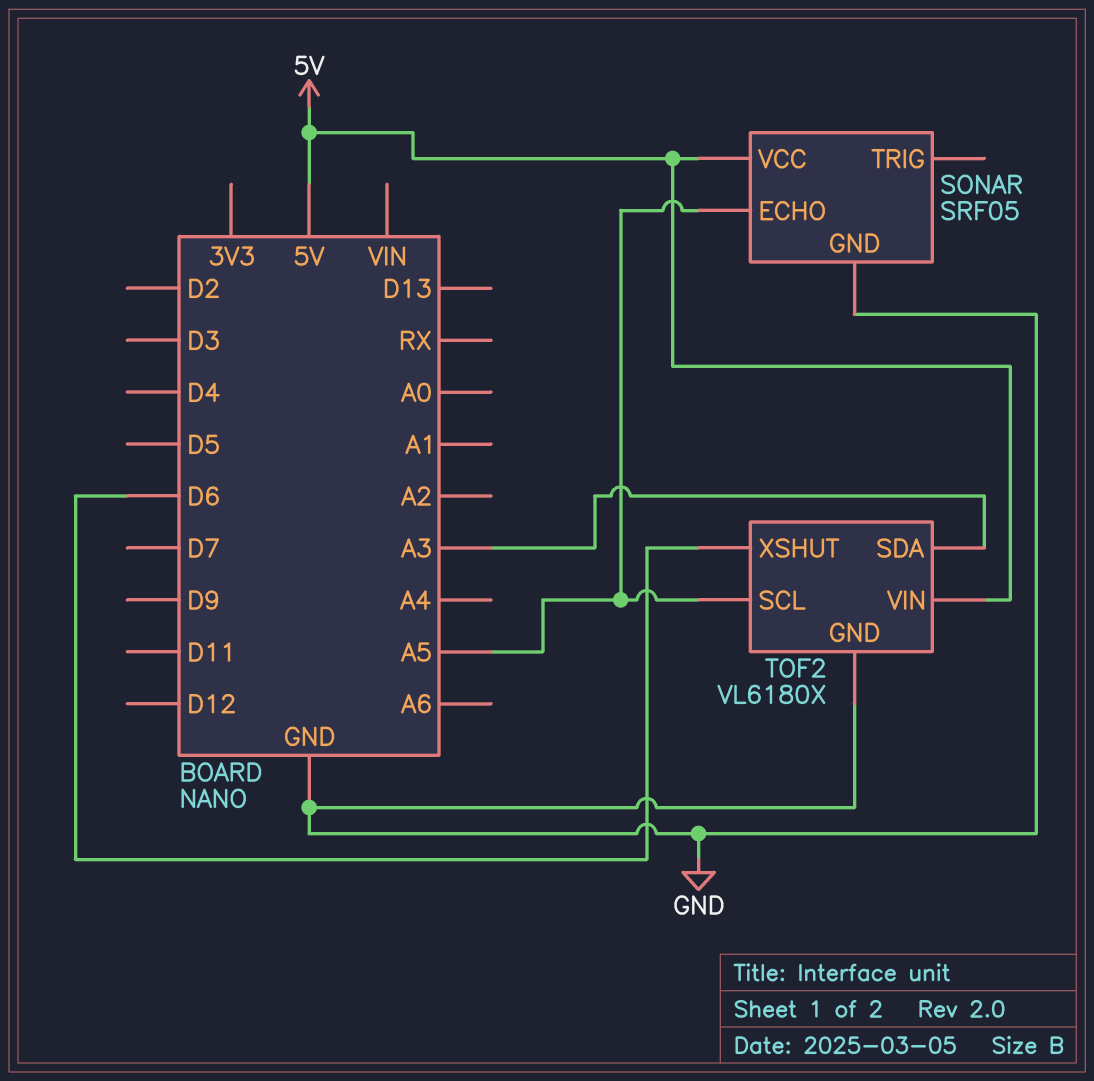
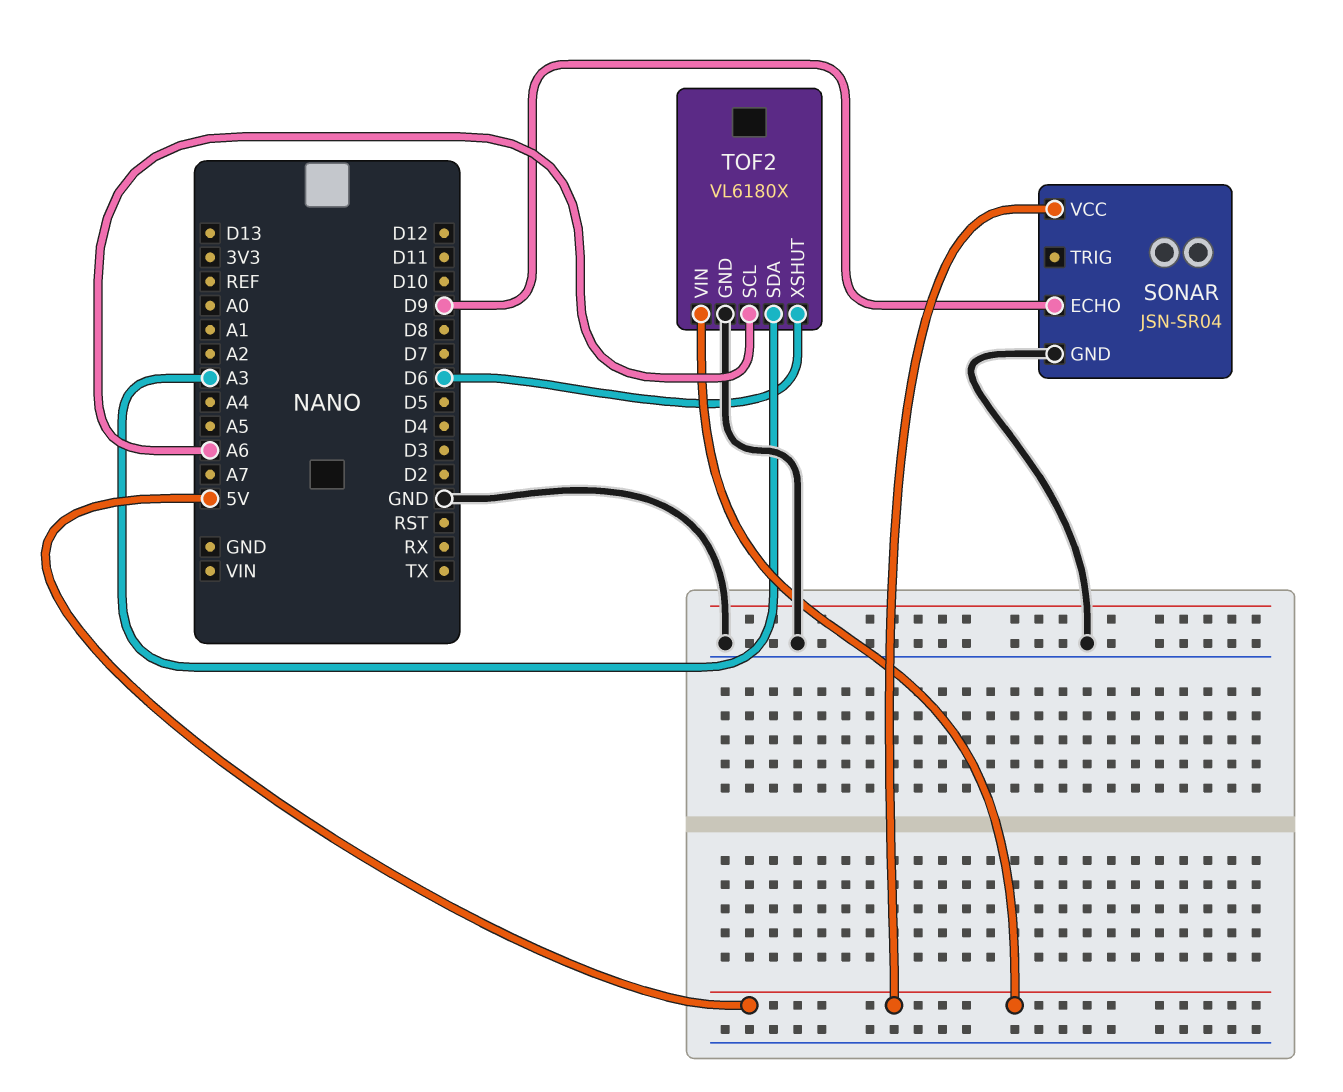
SONAR: SRF05 -> JSN-SR04
SONAR pin ECHO: A5 -> D9
TOF2 pin SCL: A5 -> A6

